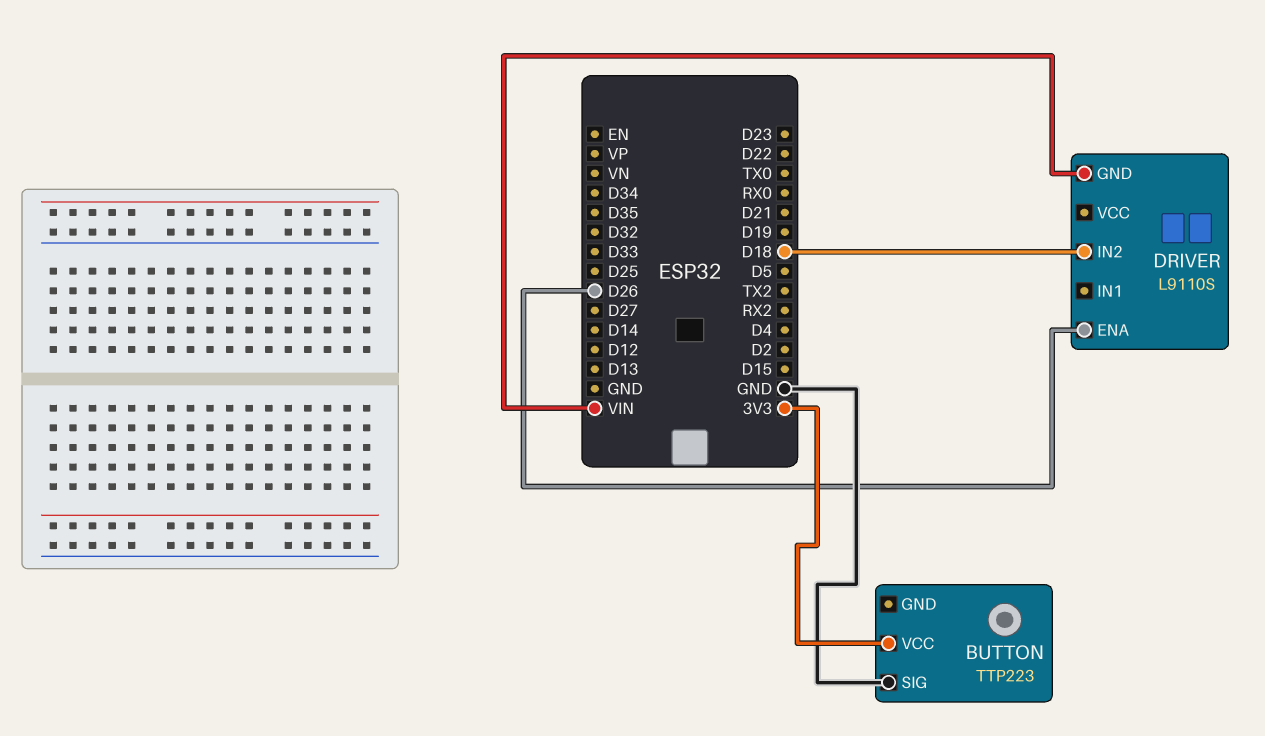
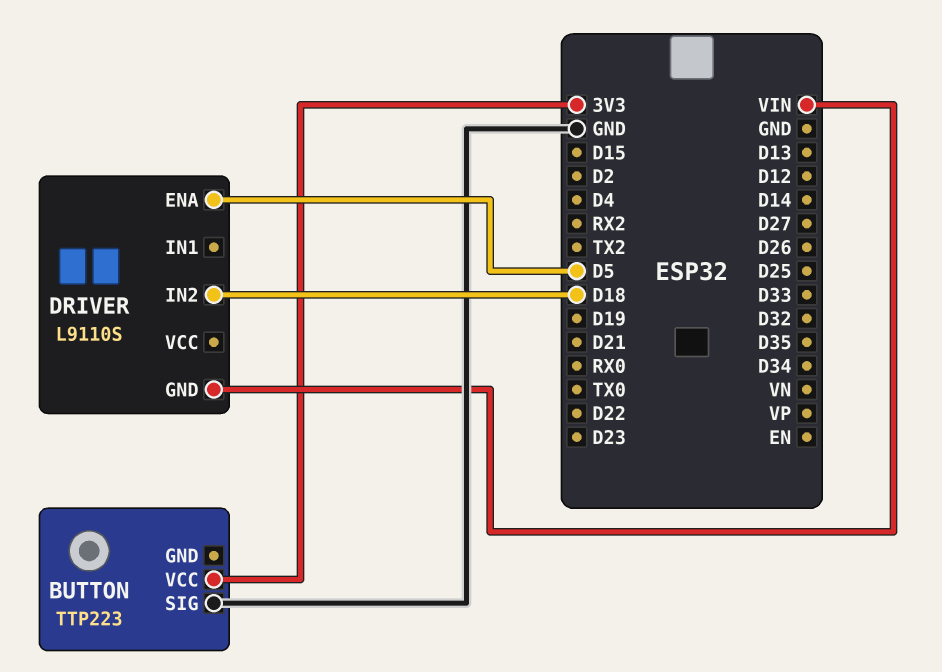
DRIVER pin ENA: D26 -> D5

